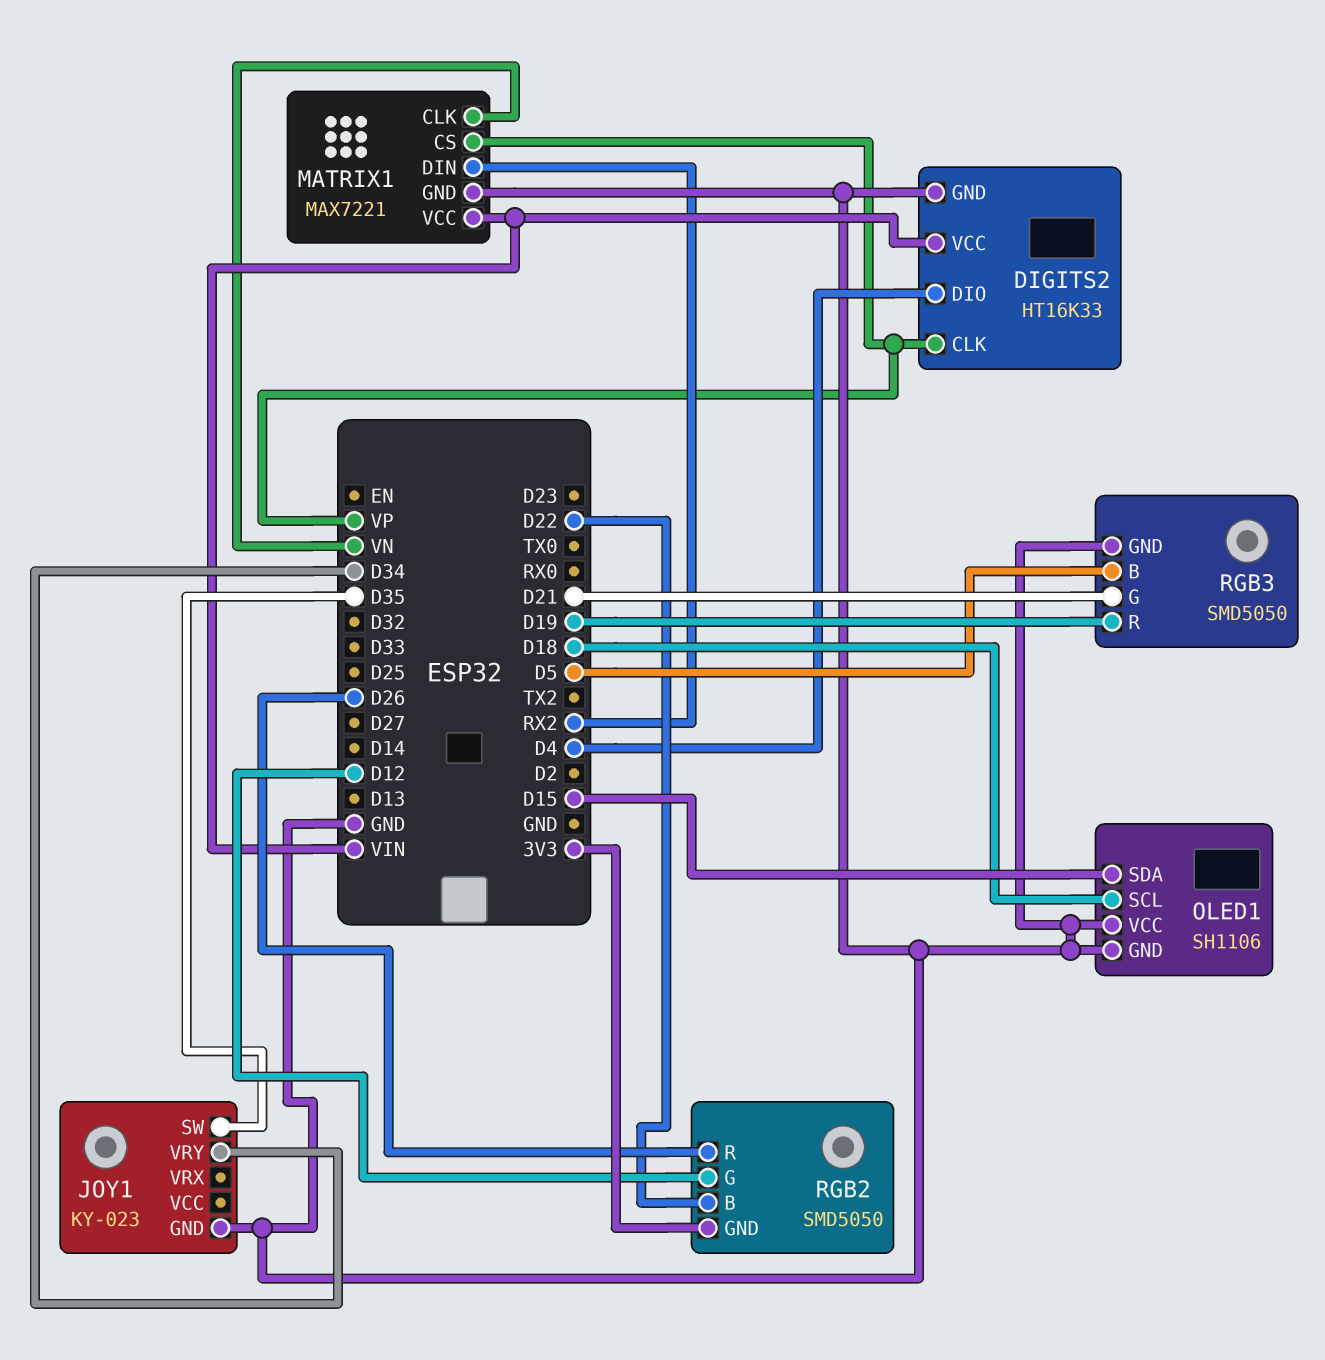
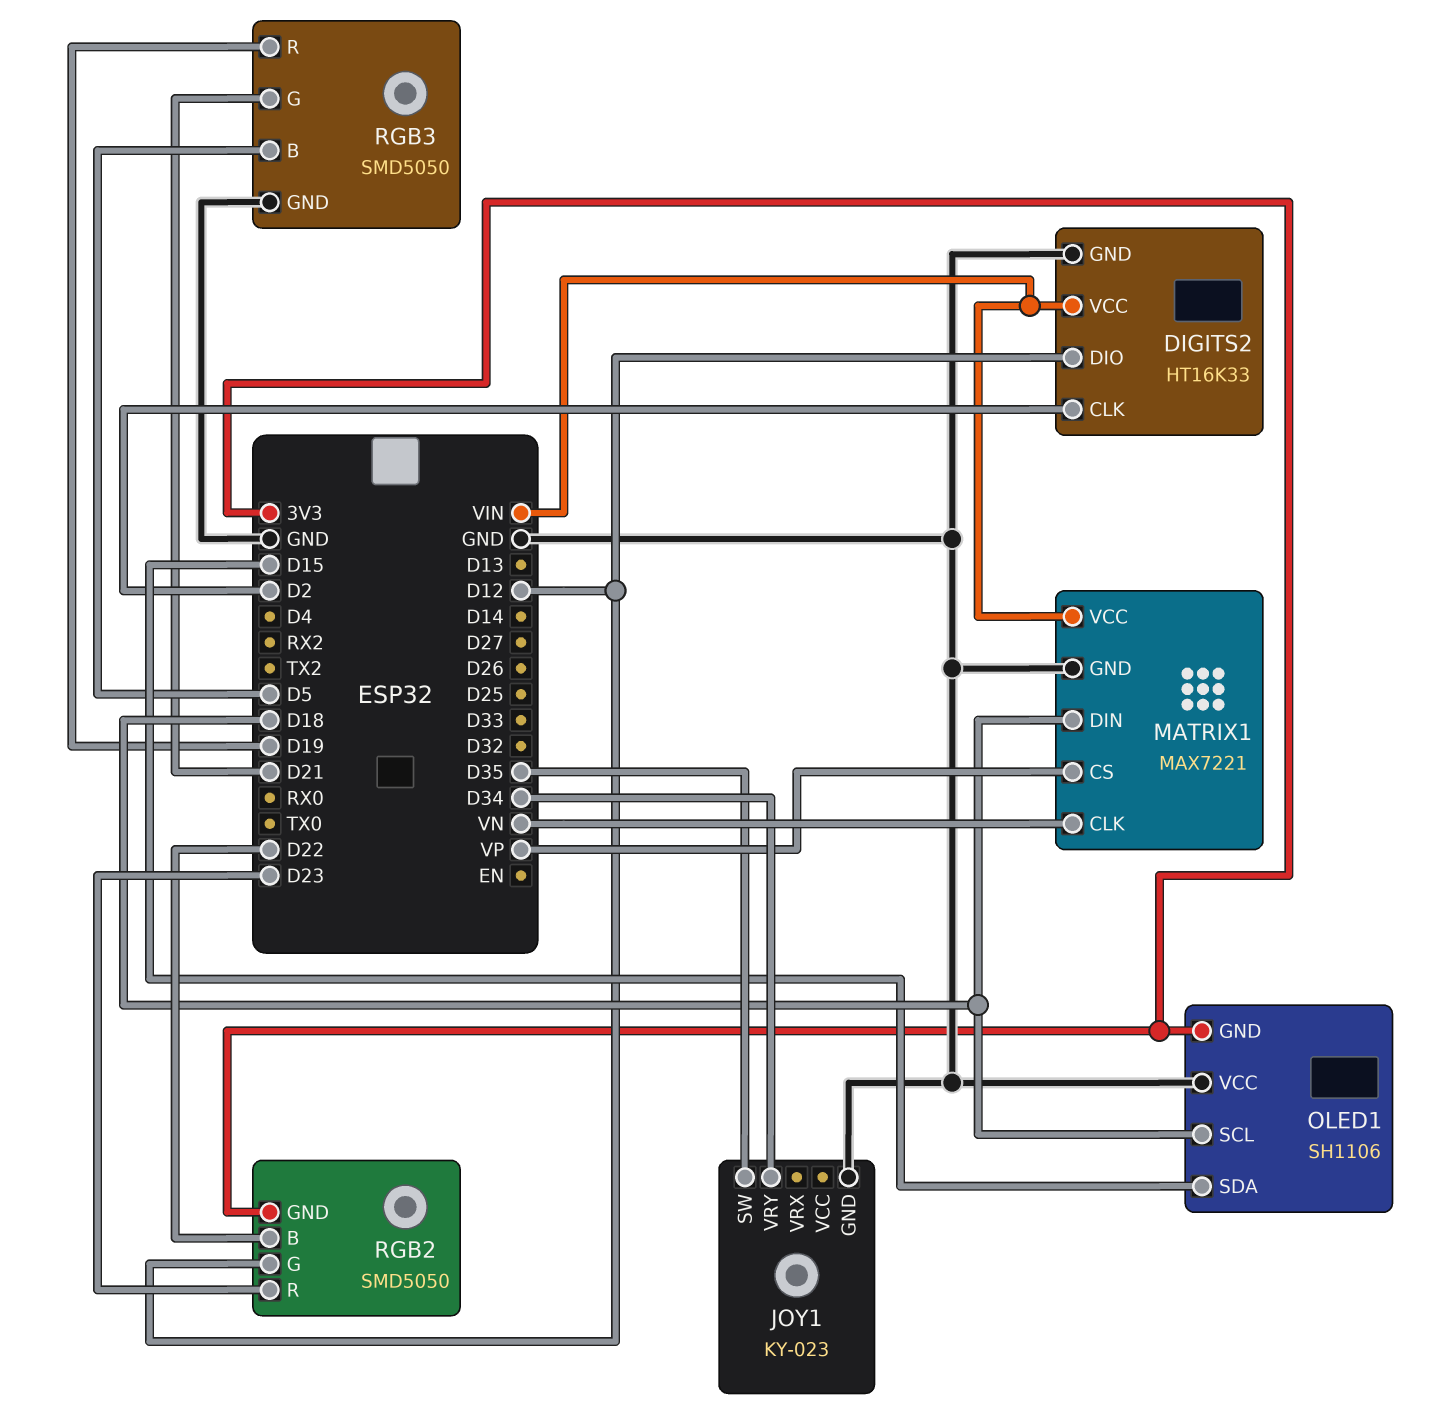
DIGITS2 pin CLK: VP -> D2
DIGITS2 pin DIO: D4 -> D12
MATRIX1 pin DIN: RX2 -> D18
OLED1 pin GND: GND -> 3V3
RGB2 pin R: D26 -> D23

